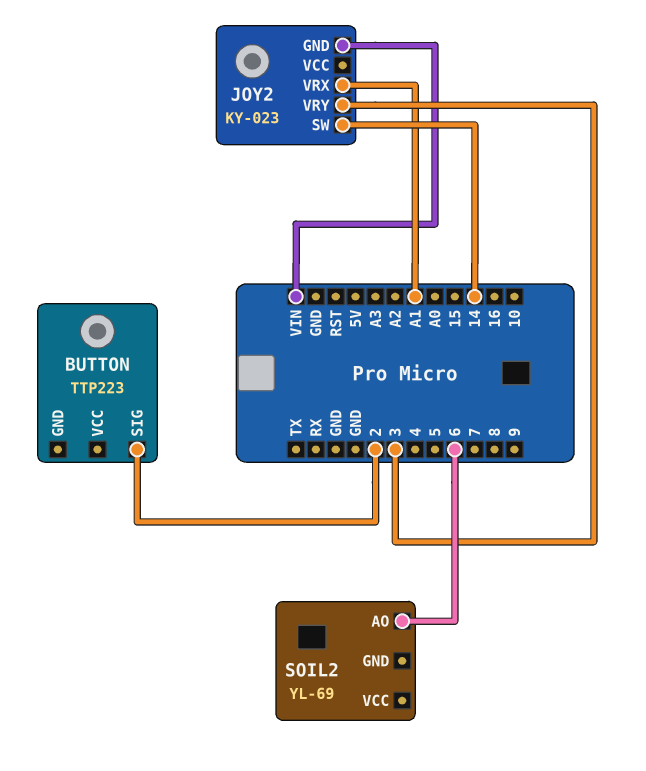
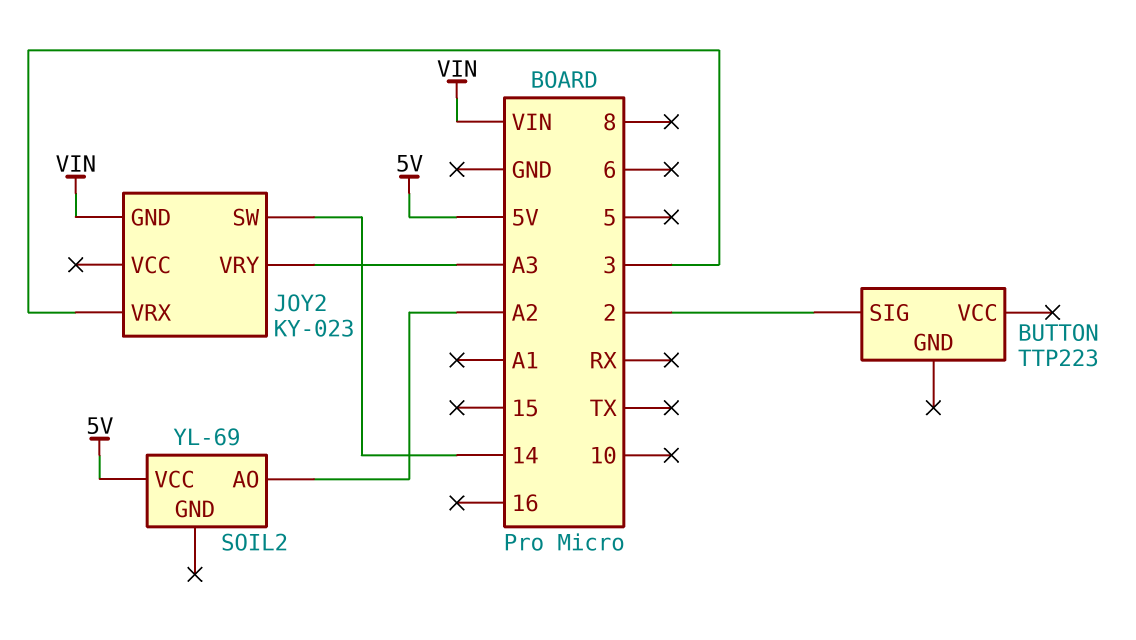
JOY2 pin VRX: A1 -> 3
JOY2 pin VRY: 3 -> A3
SOIL2 pin AO: 6 -> A2
SOIL2 pin VCC: none -> 5V

